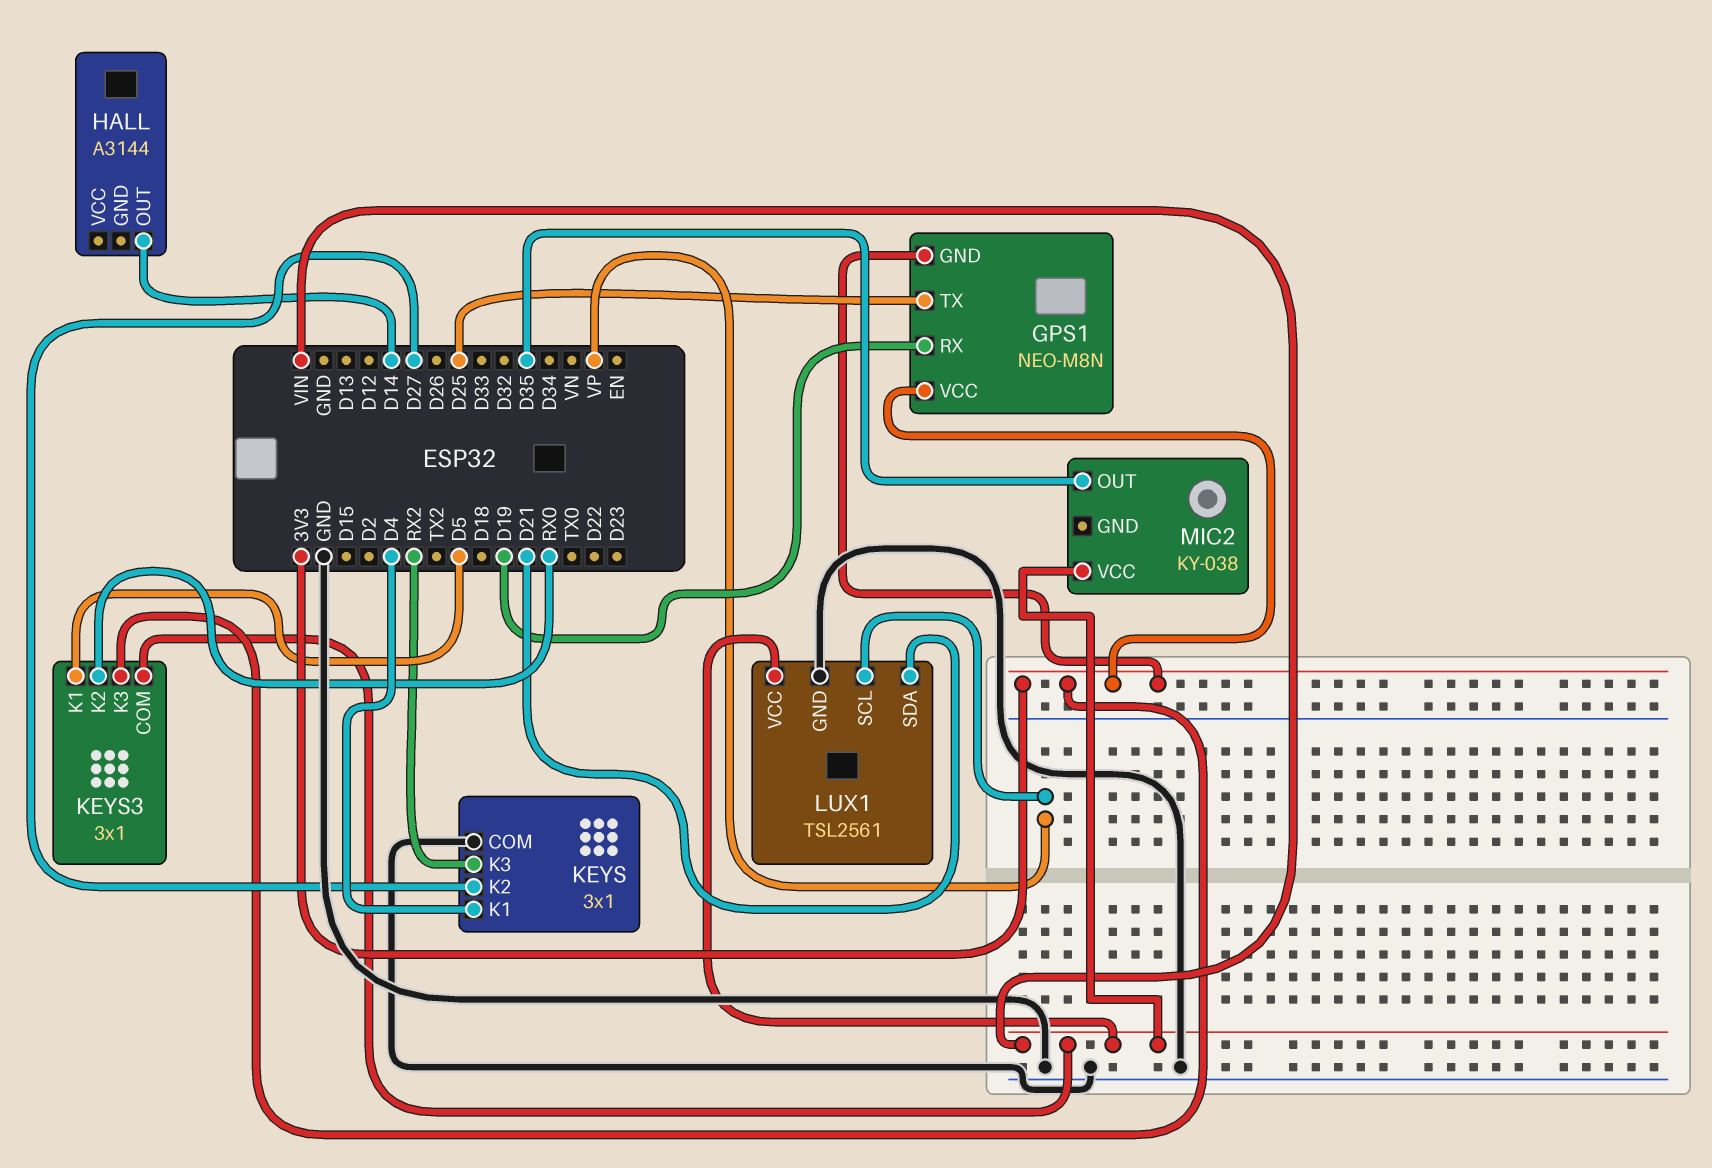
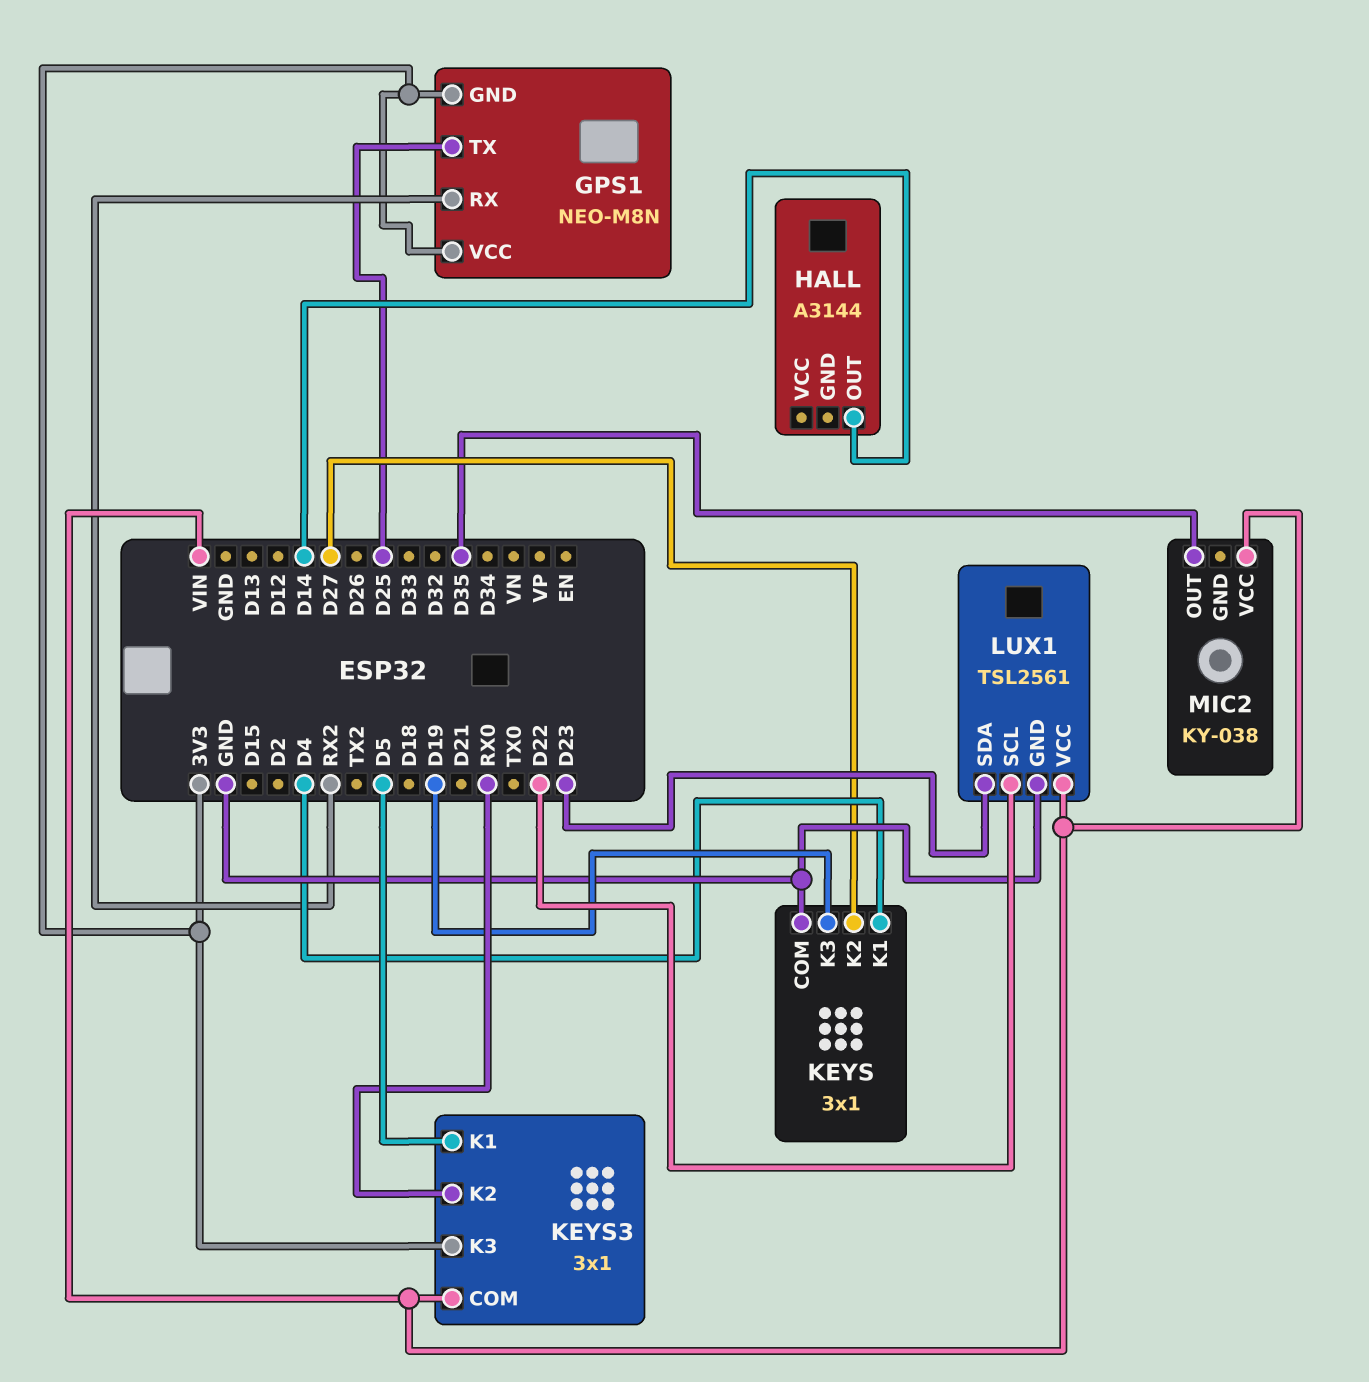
GPS1 pin RX: D19 -> RX2
KEYS pin K3: RX2 -> D19
LUX1 pin SCL: VP -> D22
LUX1 pin SDA: D21 -> D23

